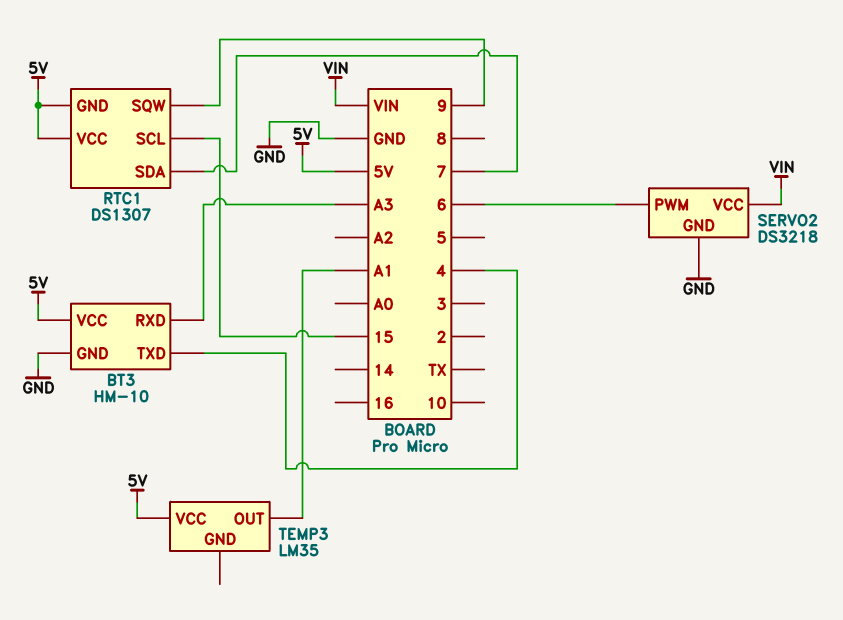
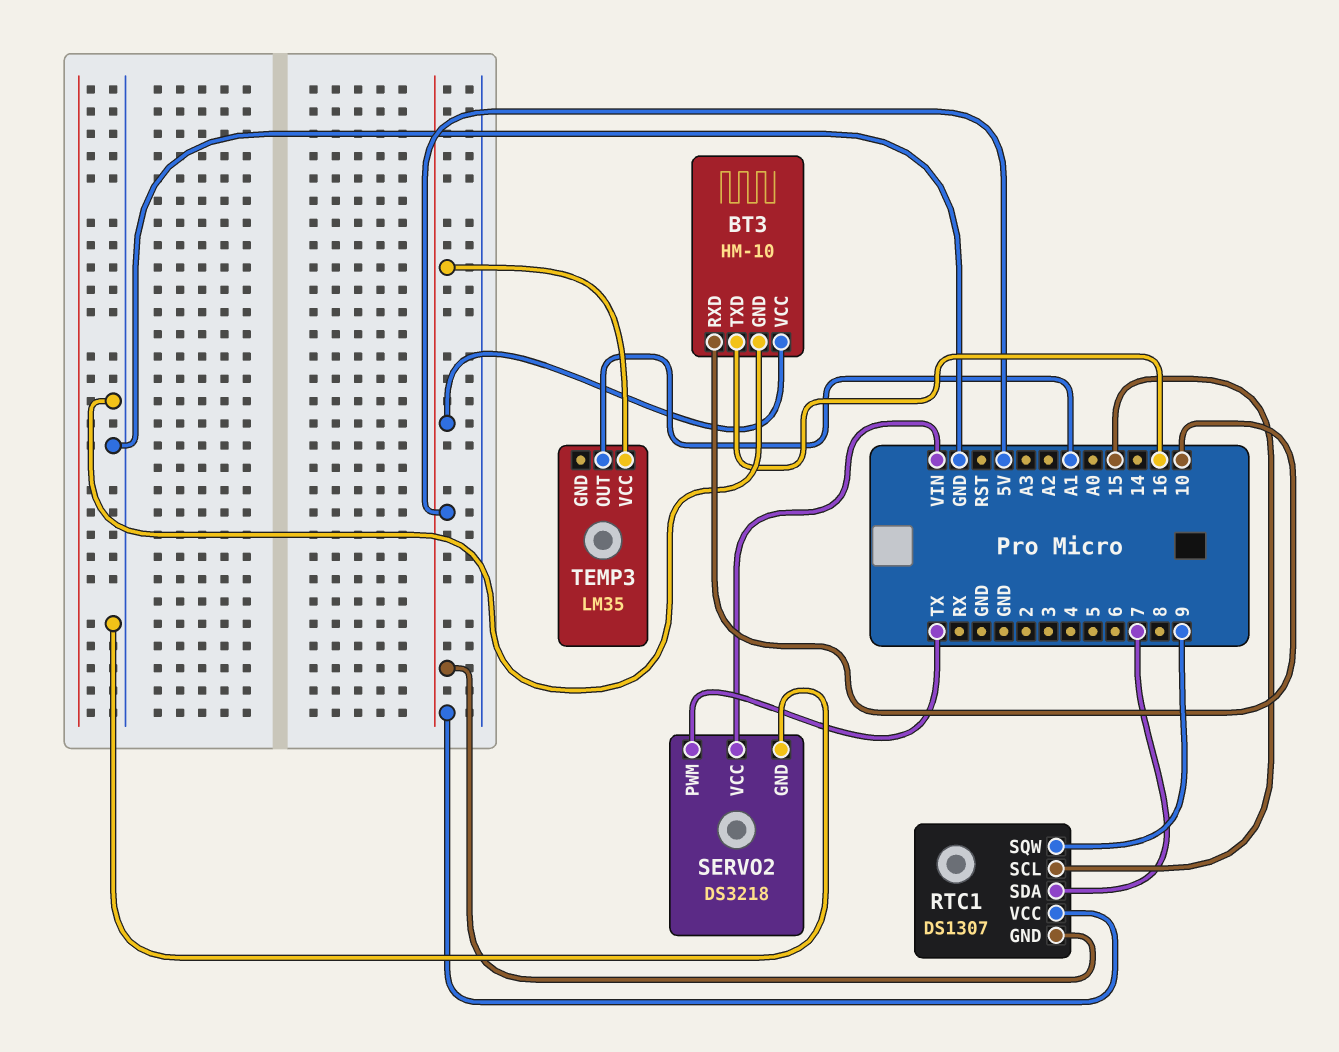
BT3 pin RXD: A3 -> 10
BT3 pin TXD: 4 -> 16
SERVO2 pin PWM: 6 -> TX

